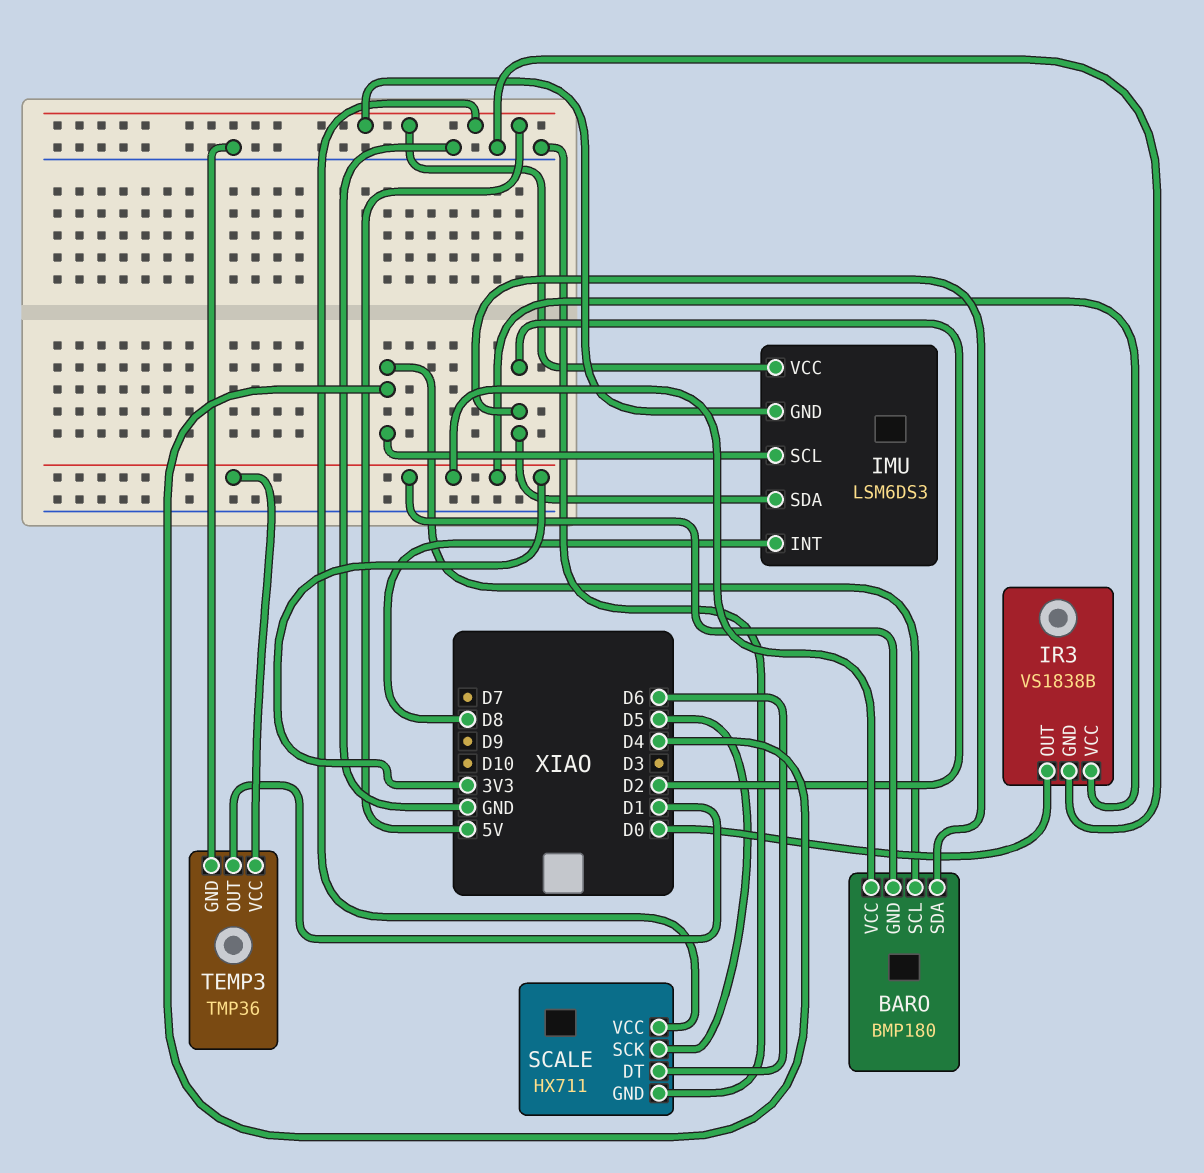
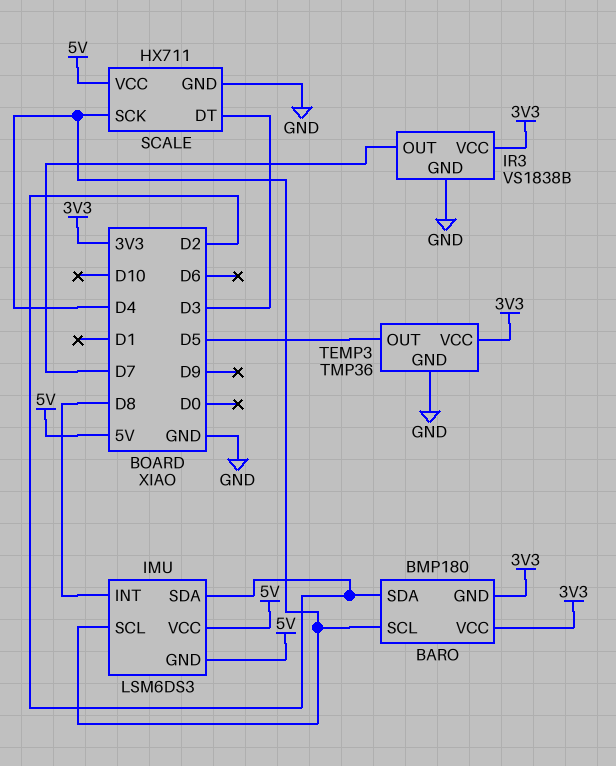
IR3 pin OUT: D0 -> D7
SCALE pin DT: D6 -> D3
SCALE pin SCK: D5 -> D4
TEMP3 pin OUT: D1 -> D5

